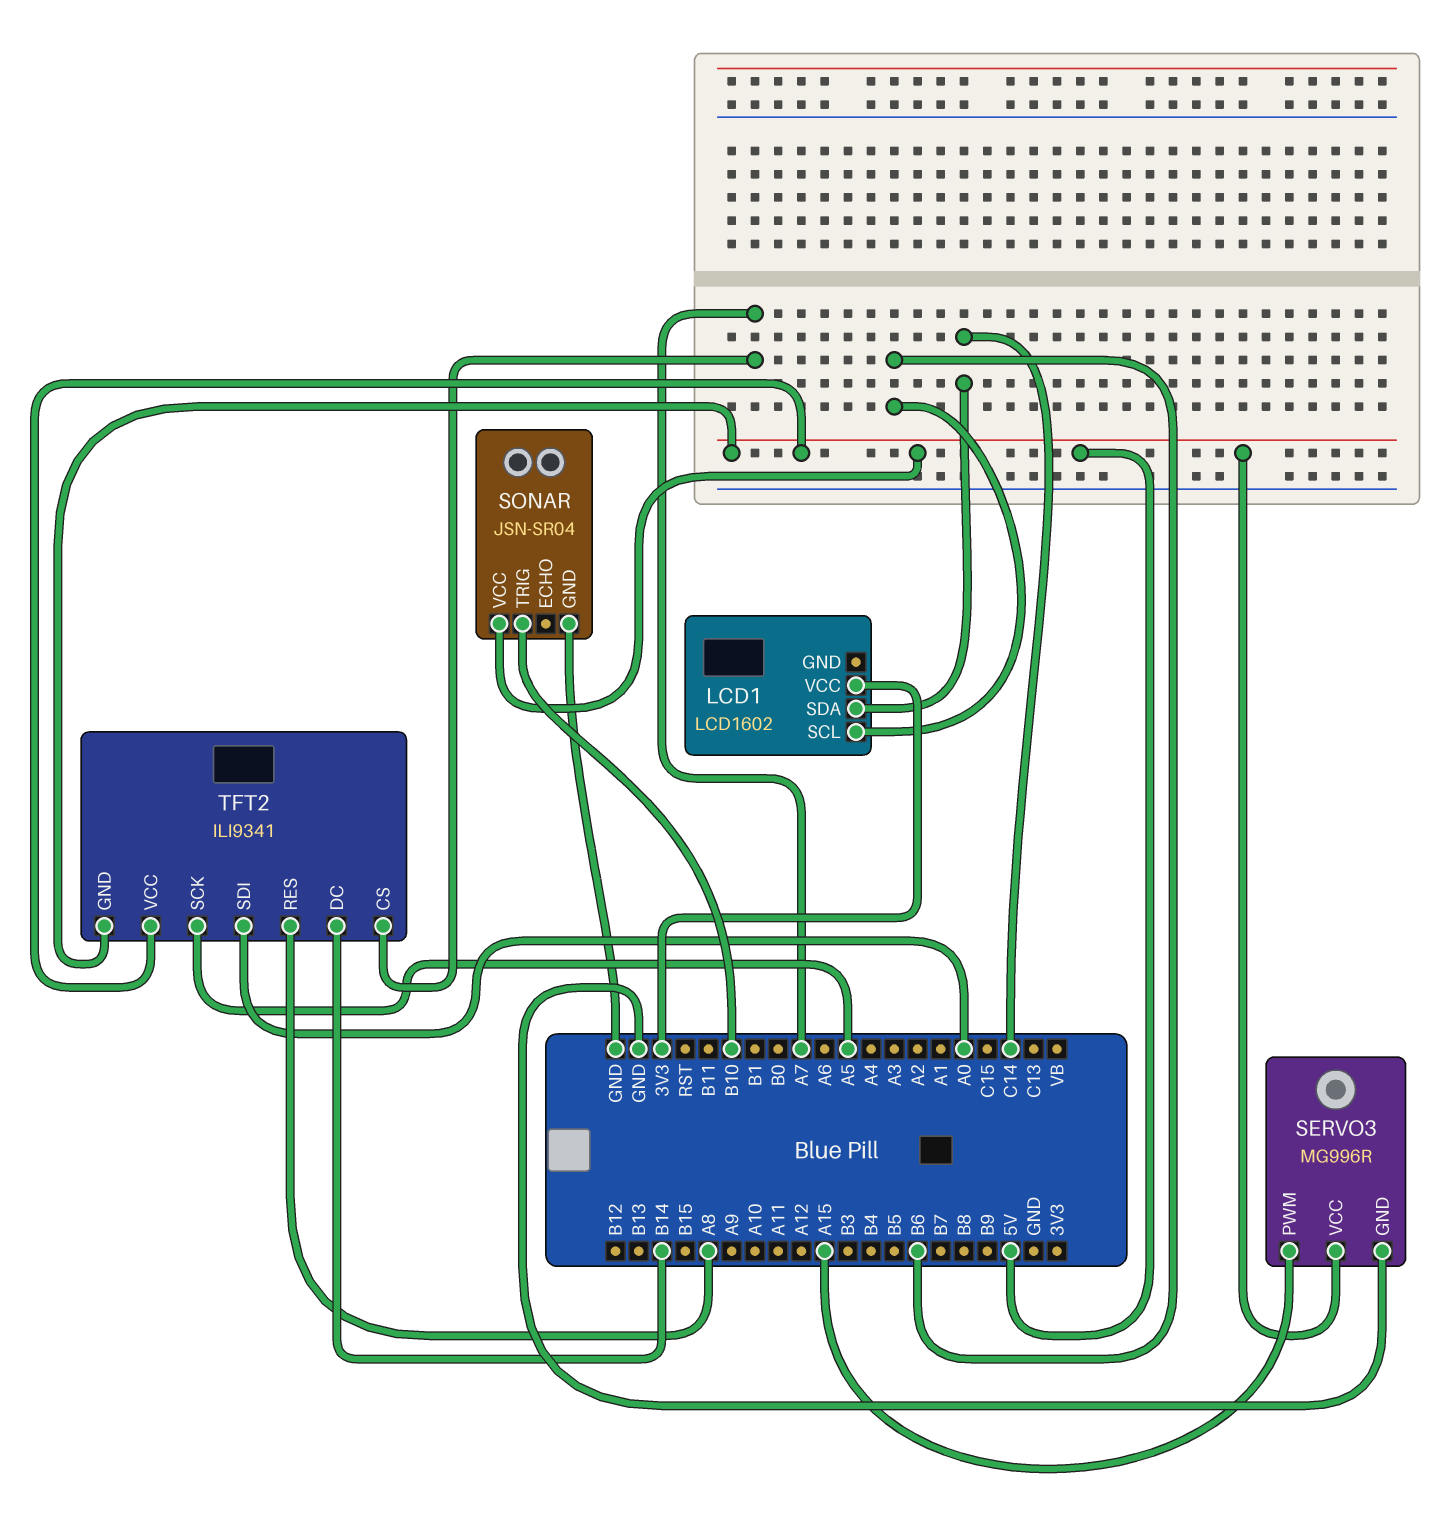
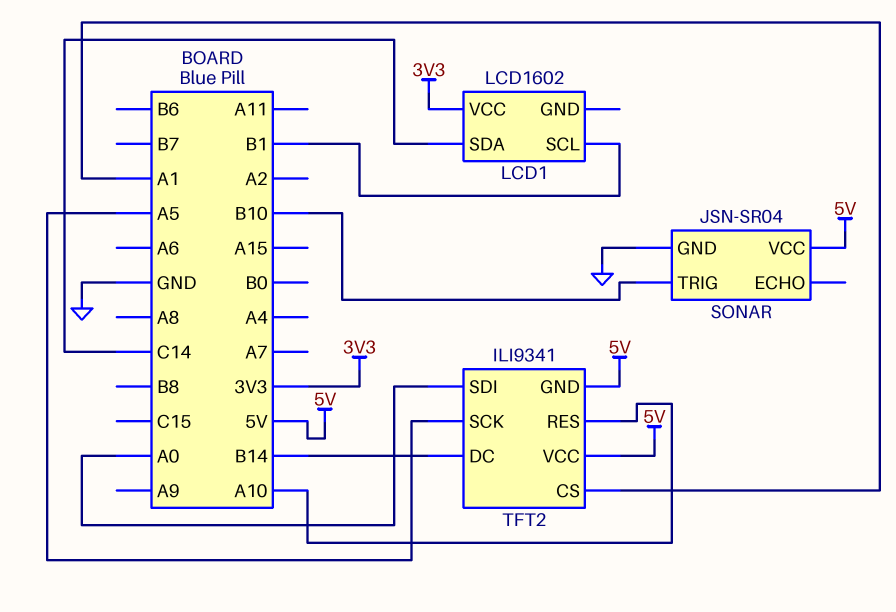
LCD1 pin SCL: B6 -> B1
SERVO3: MG996R -> none
SERVO3 pin GND: GND -> none
SERVO3 pin PWM: A15 -> none
SERVO3 pin VCC: 5V -> none
TFT2 pin CS: A7 -> A1
TFT2 pin RES: A8 -> A10

